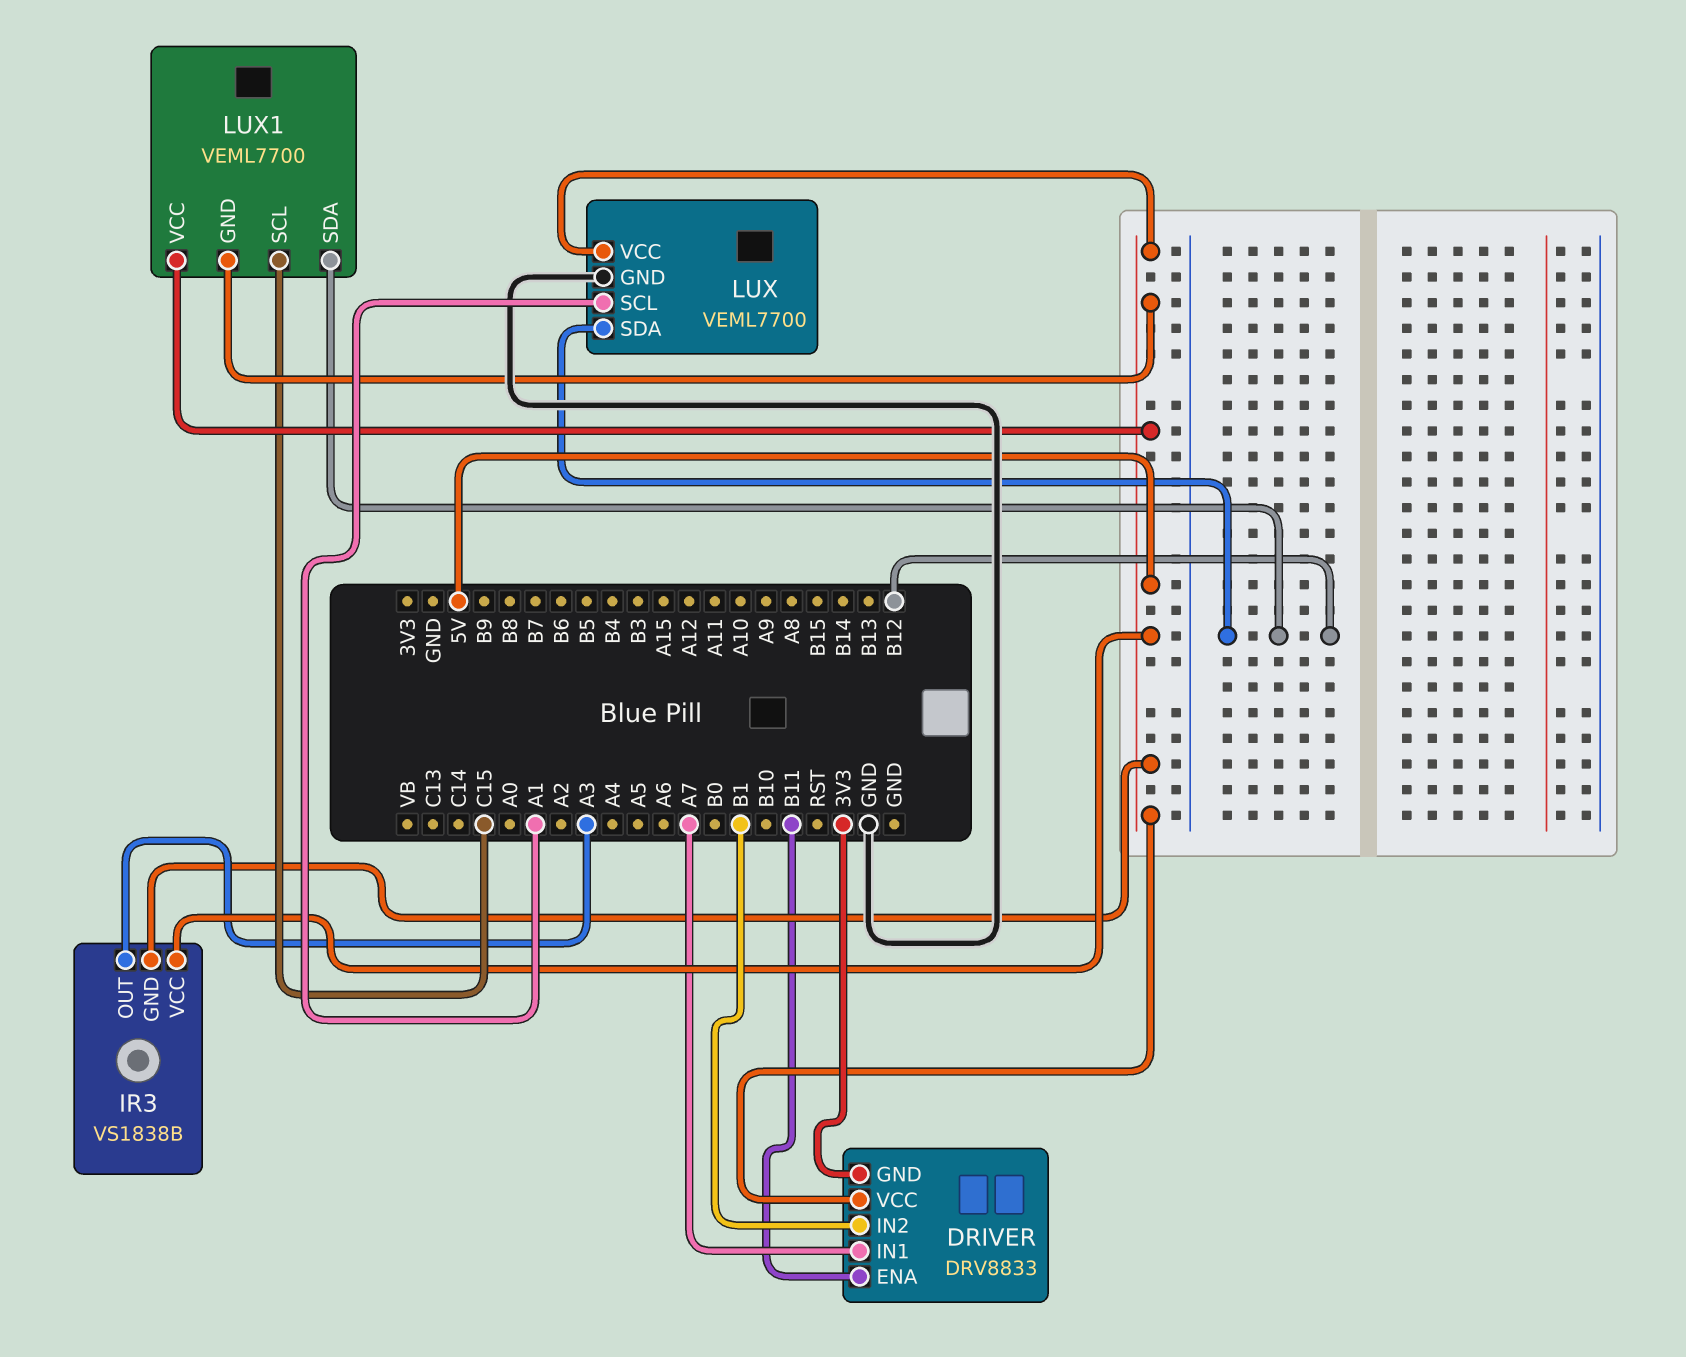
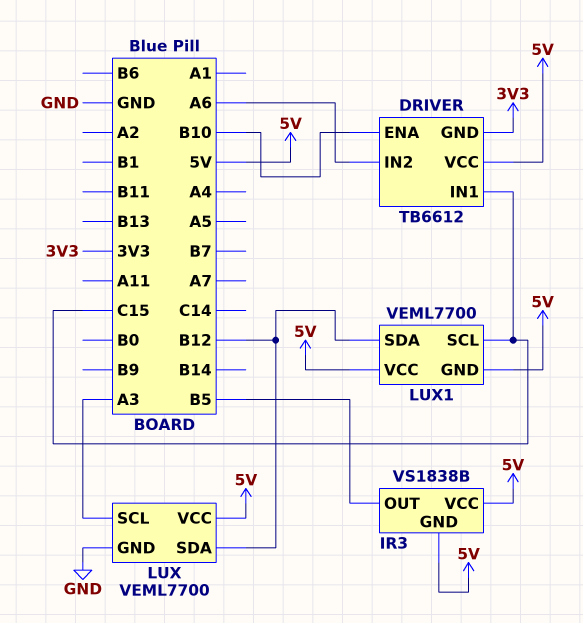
DRIVER: DRV8833 -> TB6612
DRIVER pin ENA: B11 -> B10
DRIVER pin IN1: A7 -> C15
DRIVER pin IN2: B1 -> A6
IR3 pin OUT: A3 -> B5
LUX pin SCL: A1 -> A3

